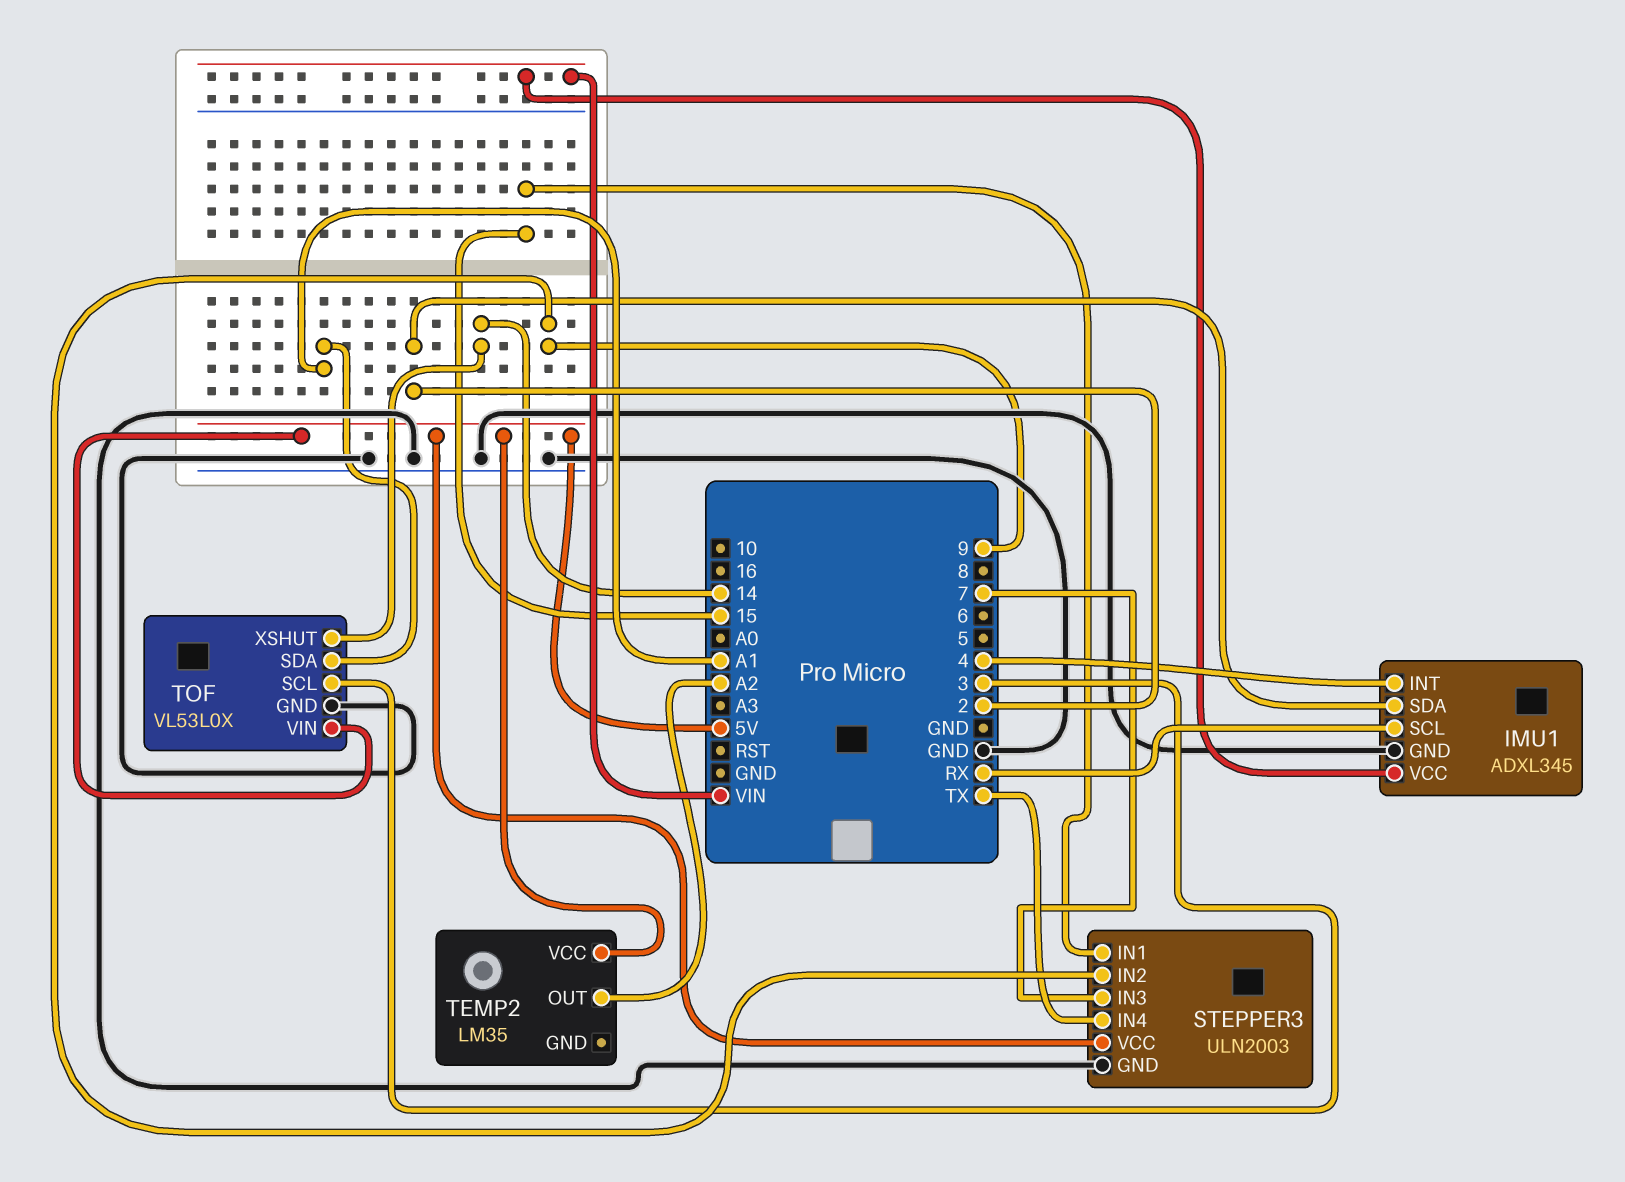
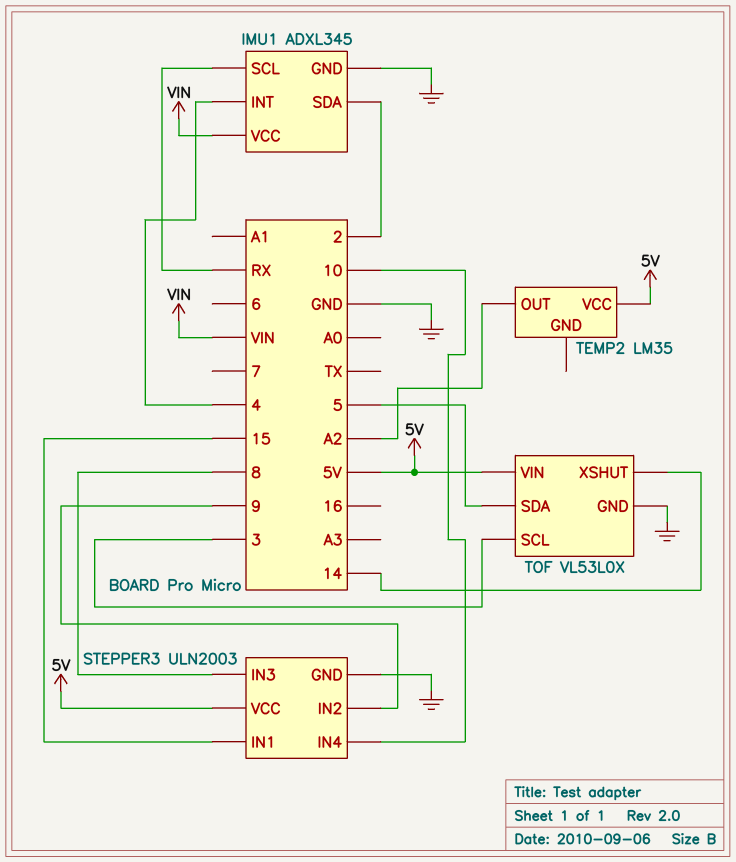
STEPPER3 pin IN3: 7 -> 8
STEPPER3 pin IN4: TX -> 10
TOF pin SDA: A1 -> 5

